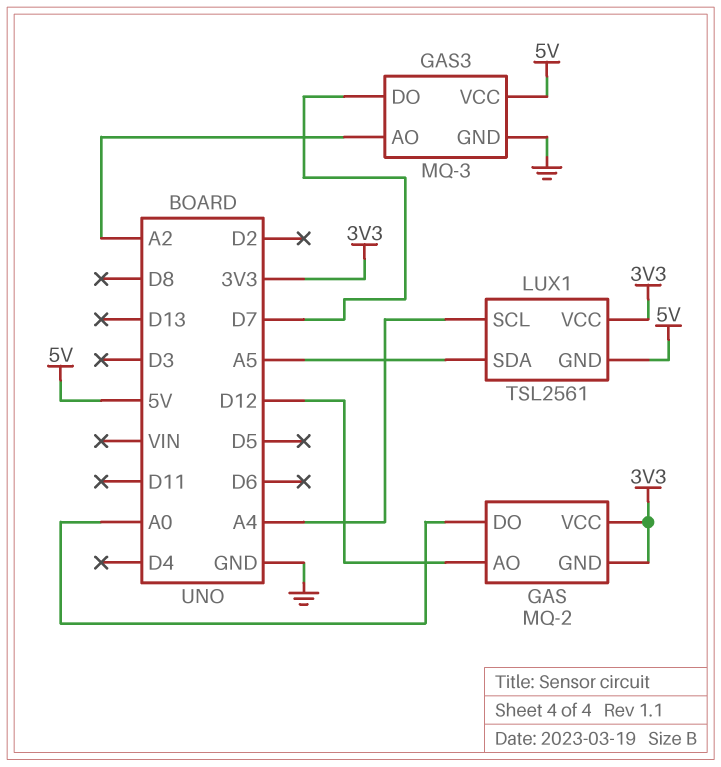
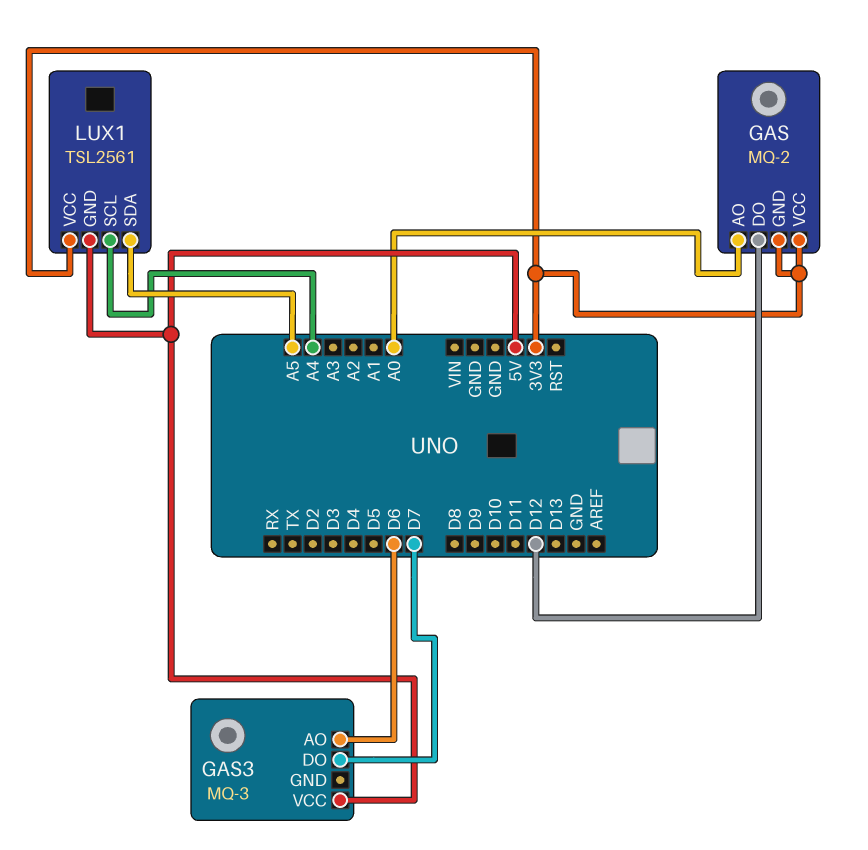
GAS pin AO: D12 -> A0
GAS pin DO: A0 -> D12
GAS3 pin AO: A2 -> D6
GAS3 pin GND: GND -> none

